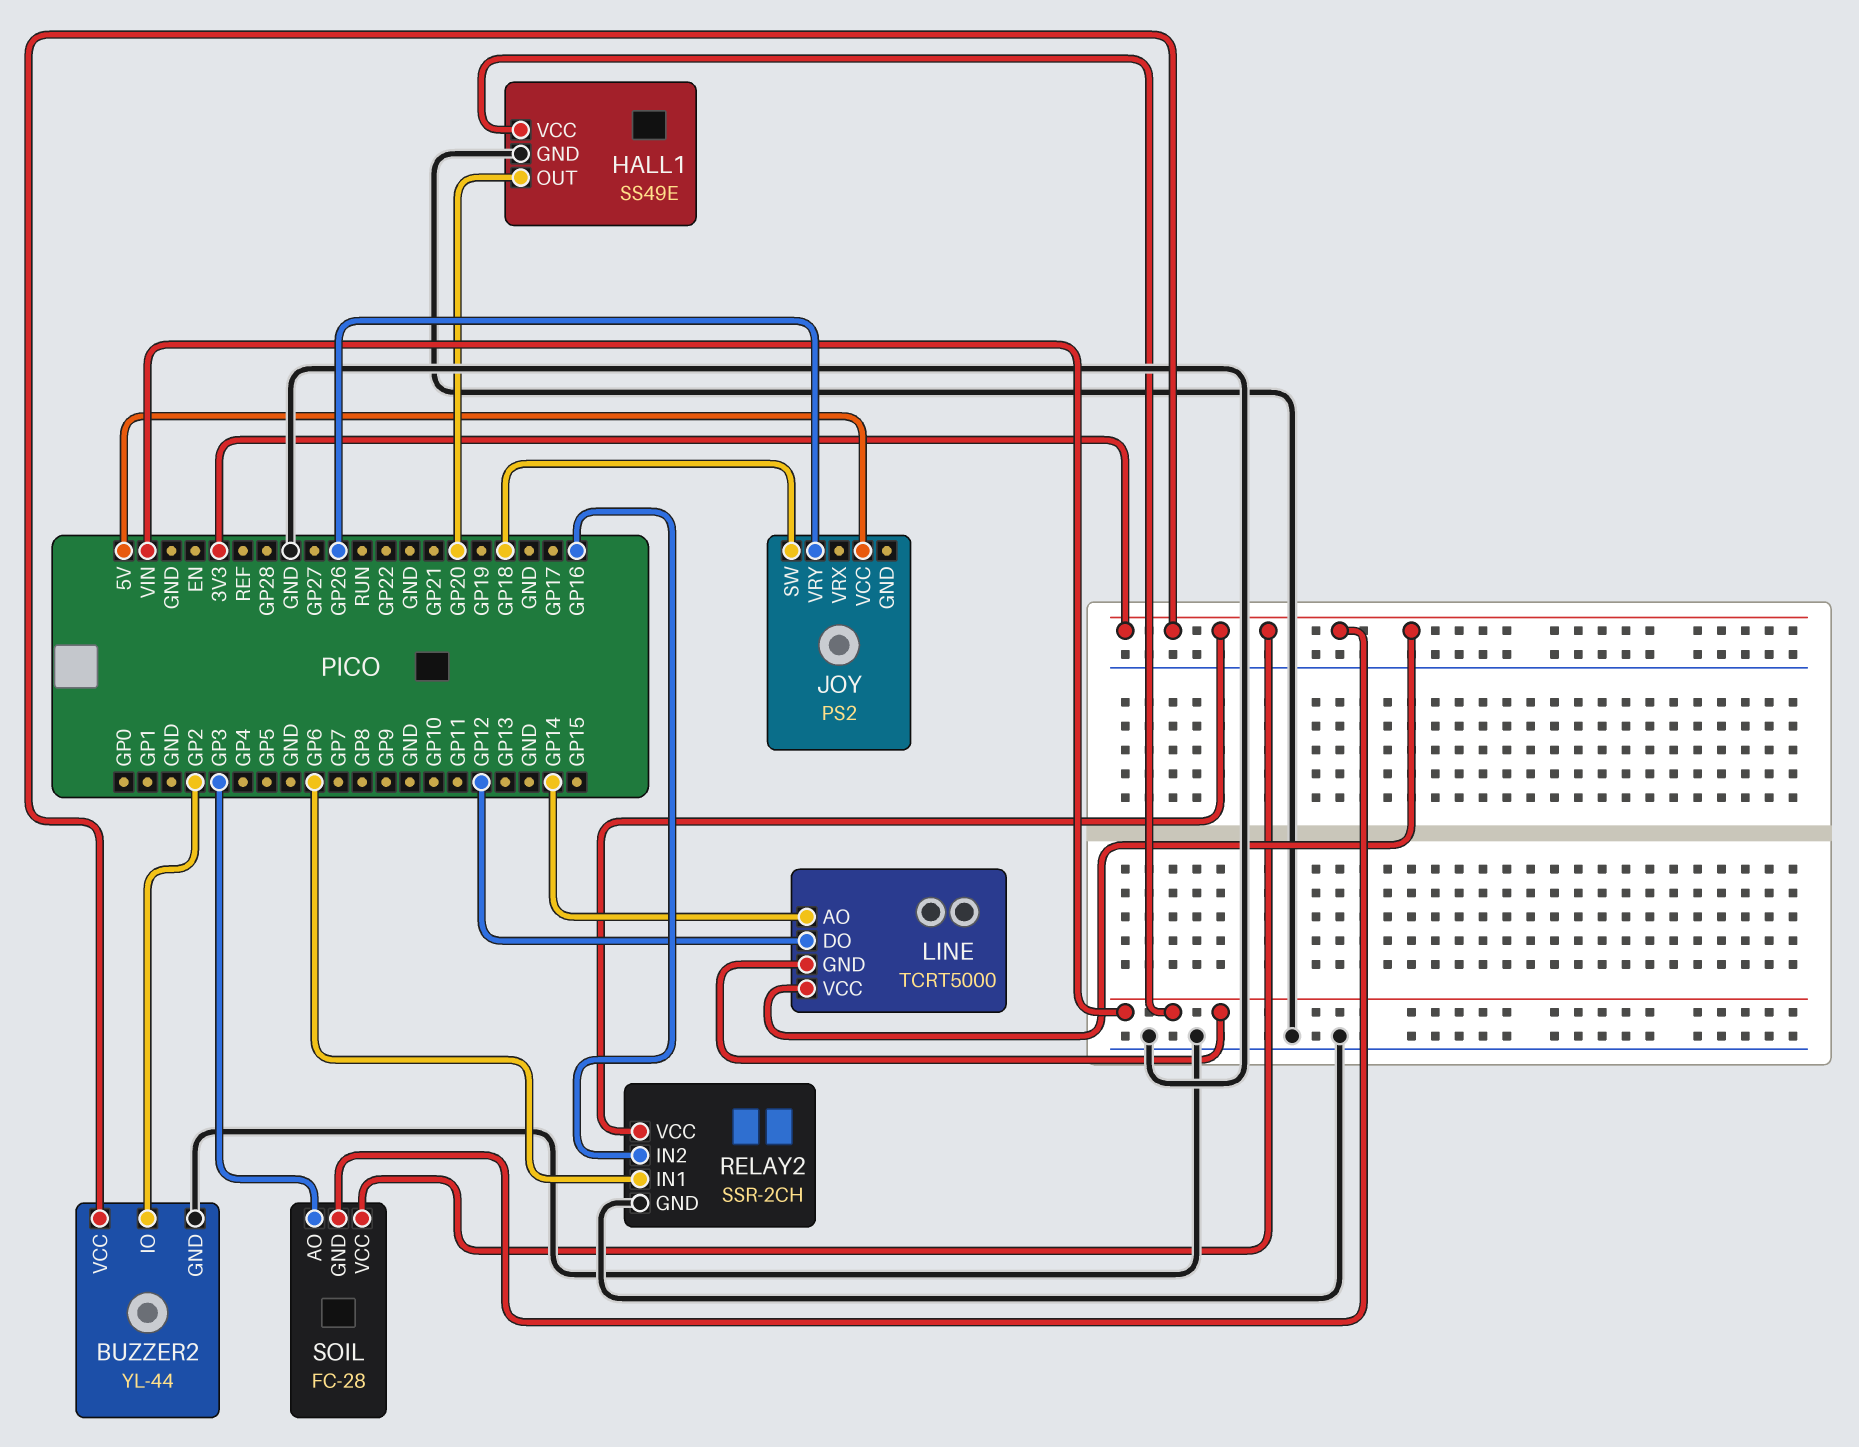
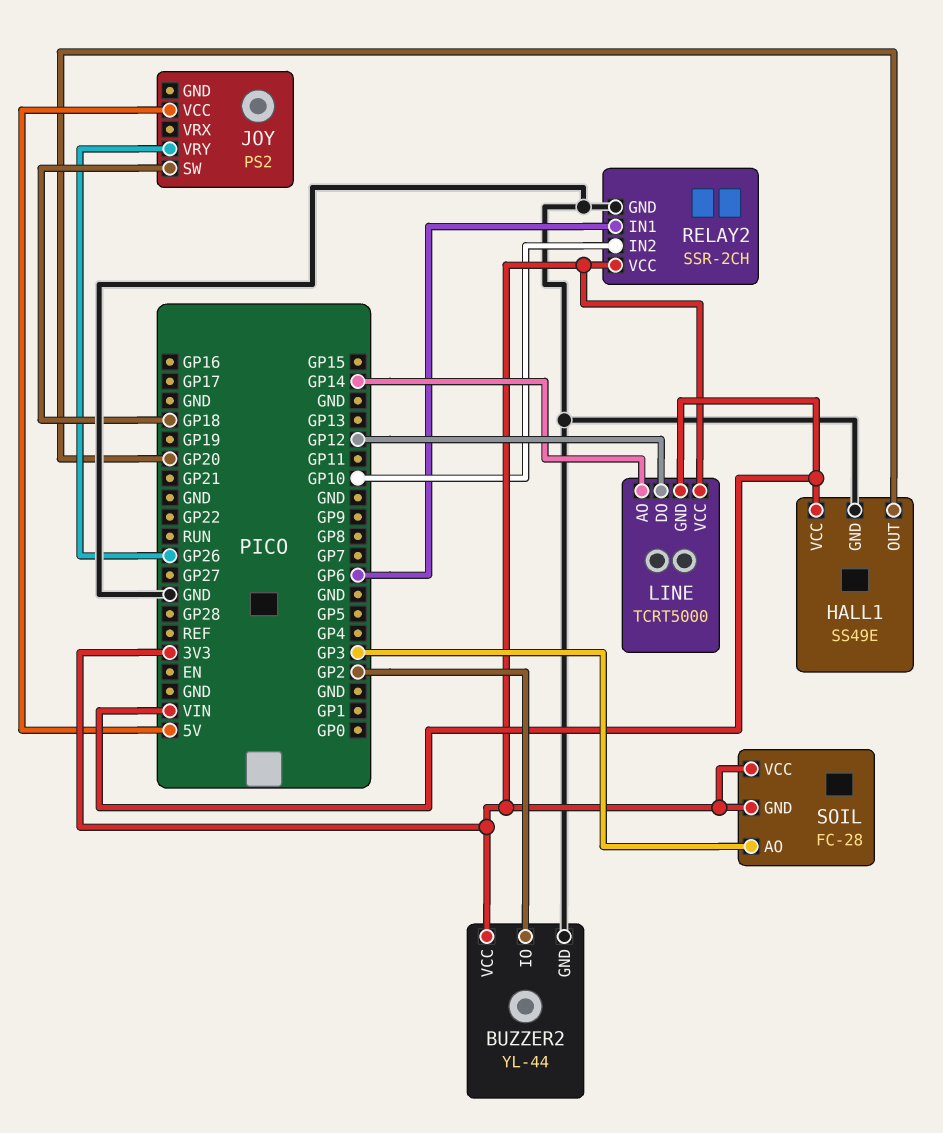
RELAY2 pin IN2: GP16 -> GP10

